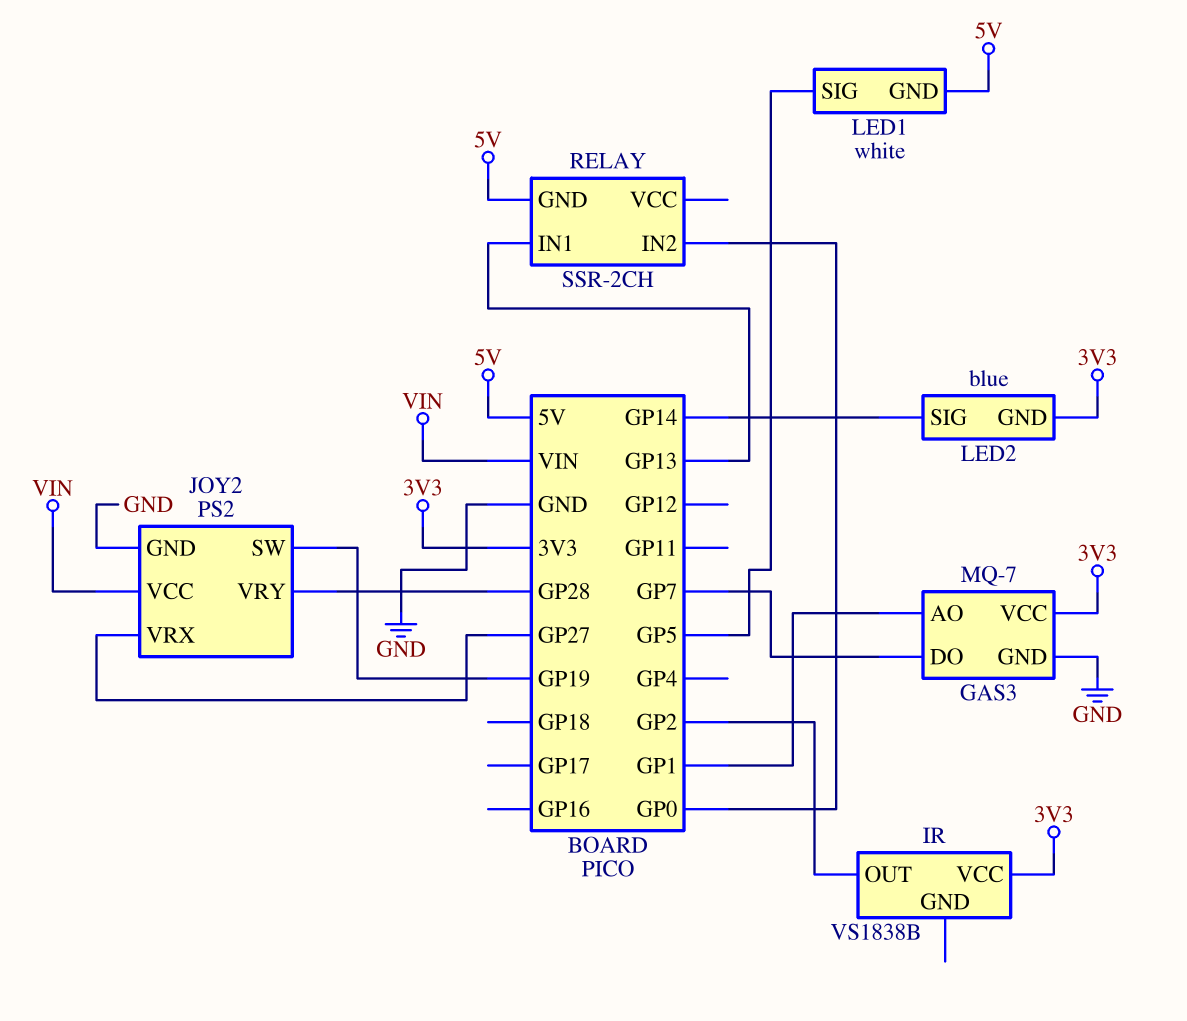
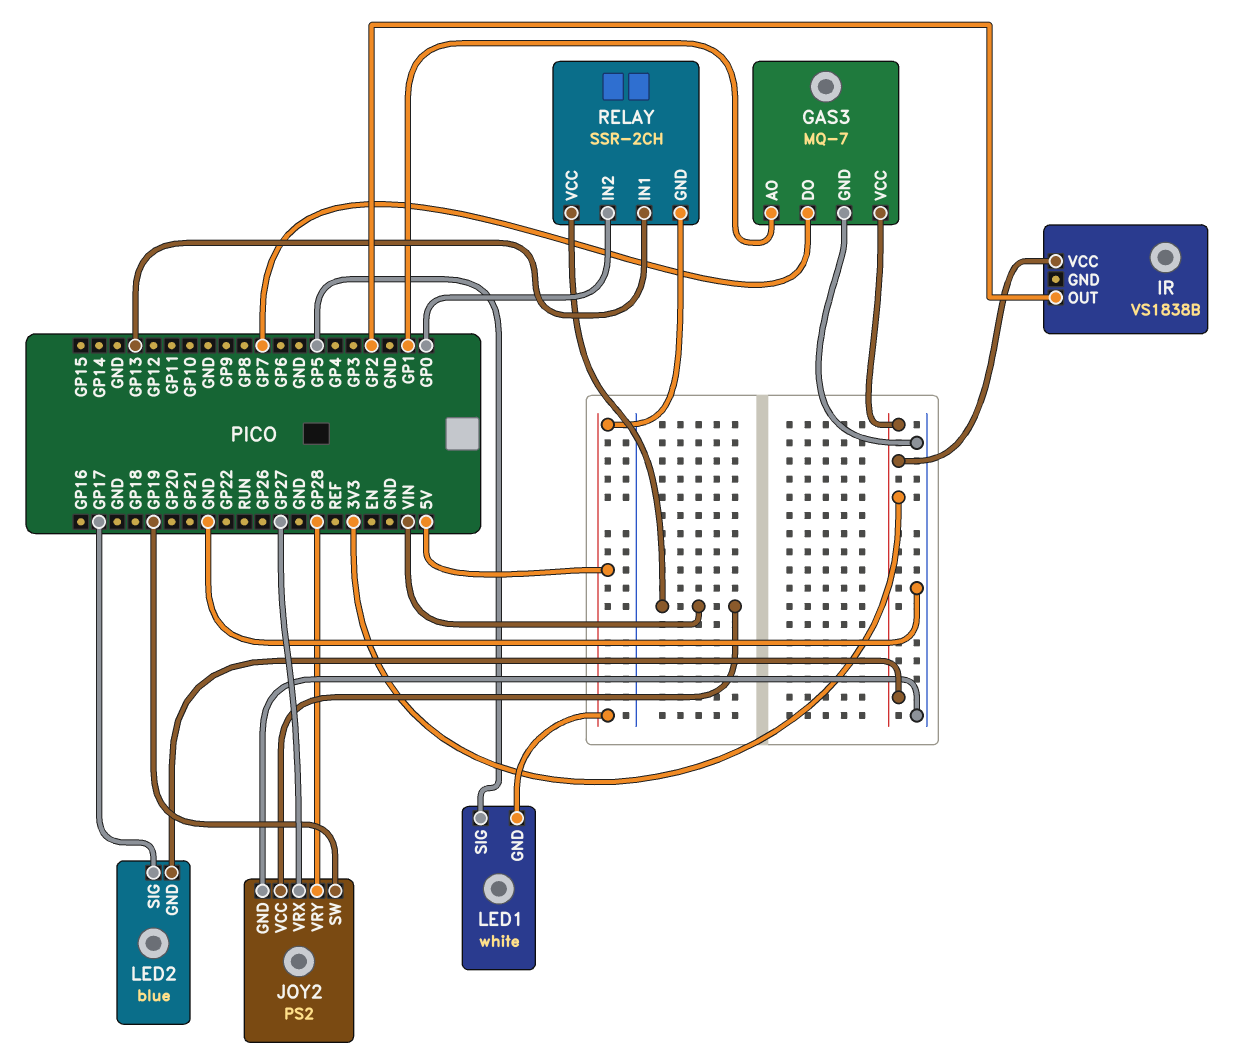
LED2 pin SIG: GP14 -> GP17
RELAY pin VCC: none -> VIN

